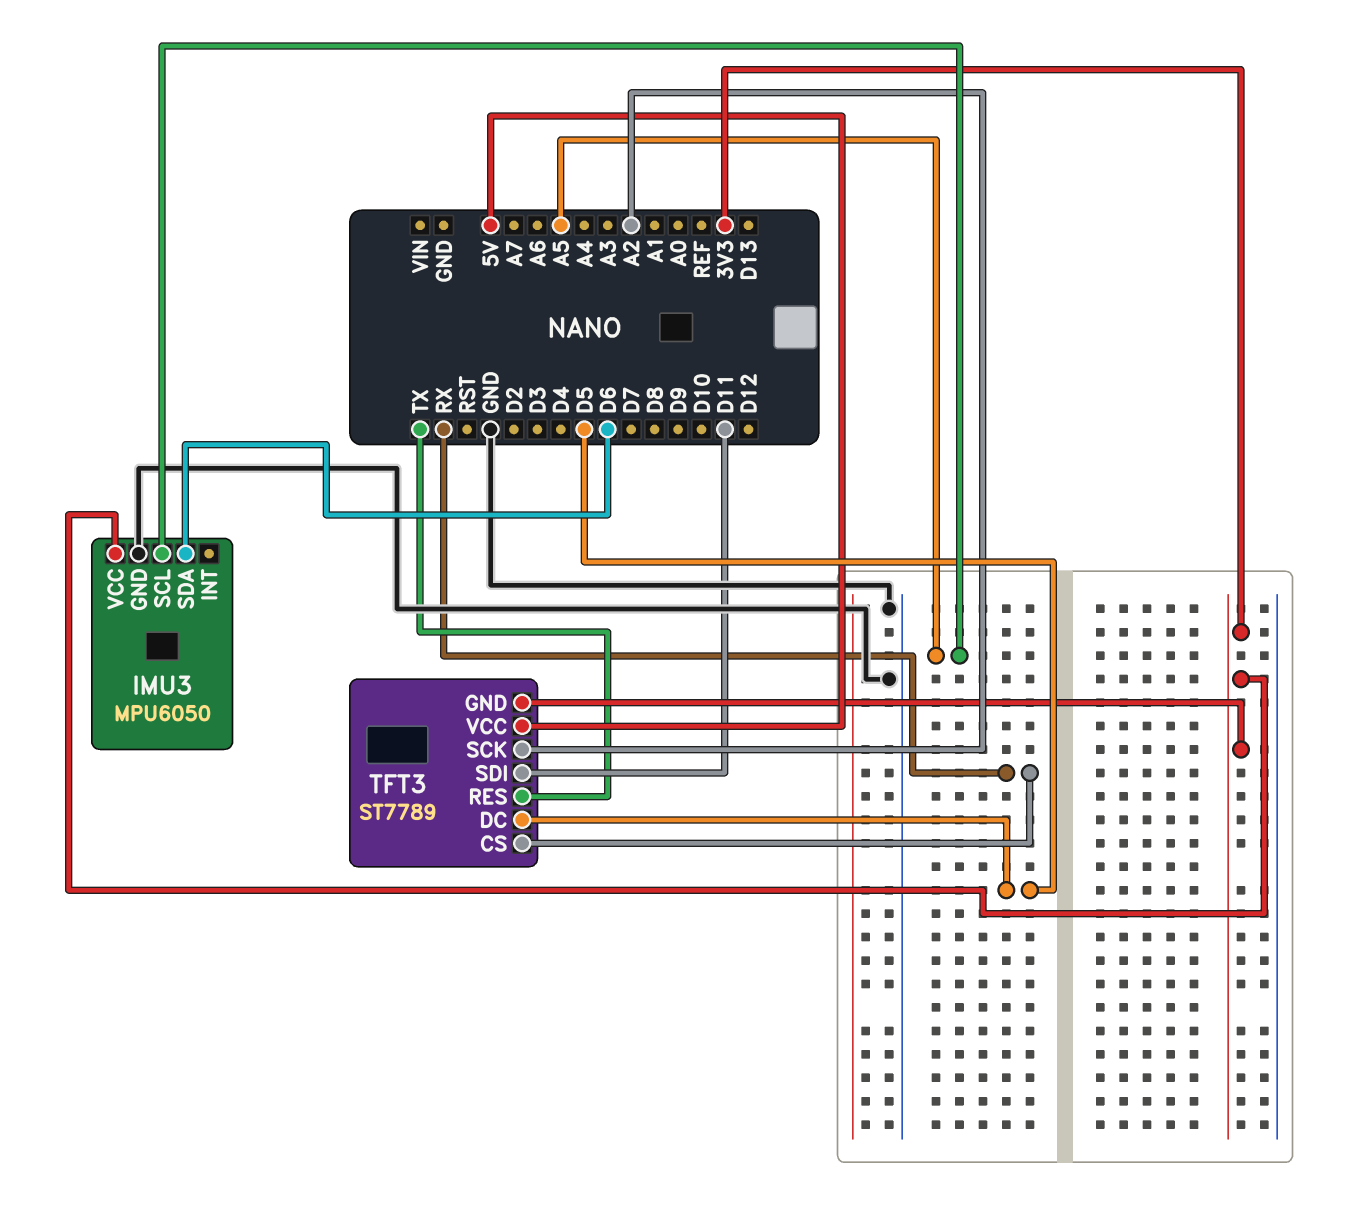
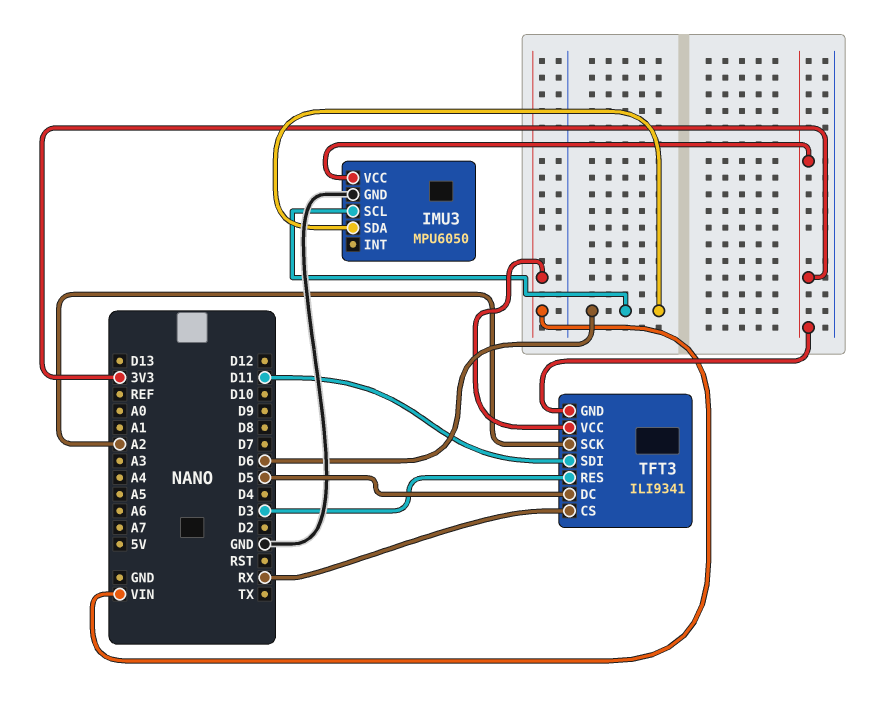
IMU3 pin SCL: A5 -> D6
TFT3: ST7789 -> ILI9341
TFT3 pin RES: TX -> D3
TFT3 pin VCC: 5V -> VIN

